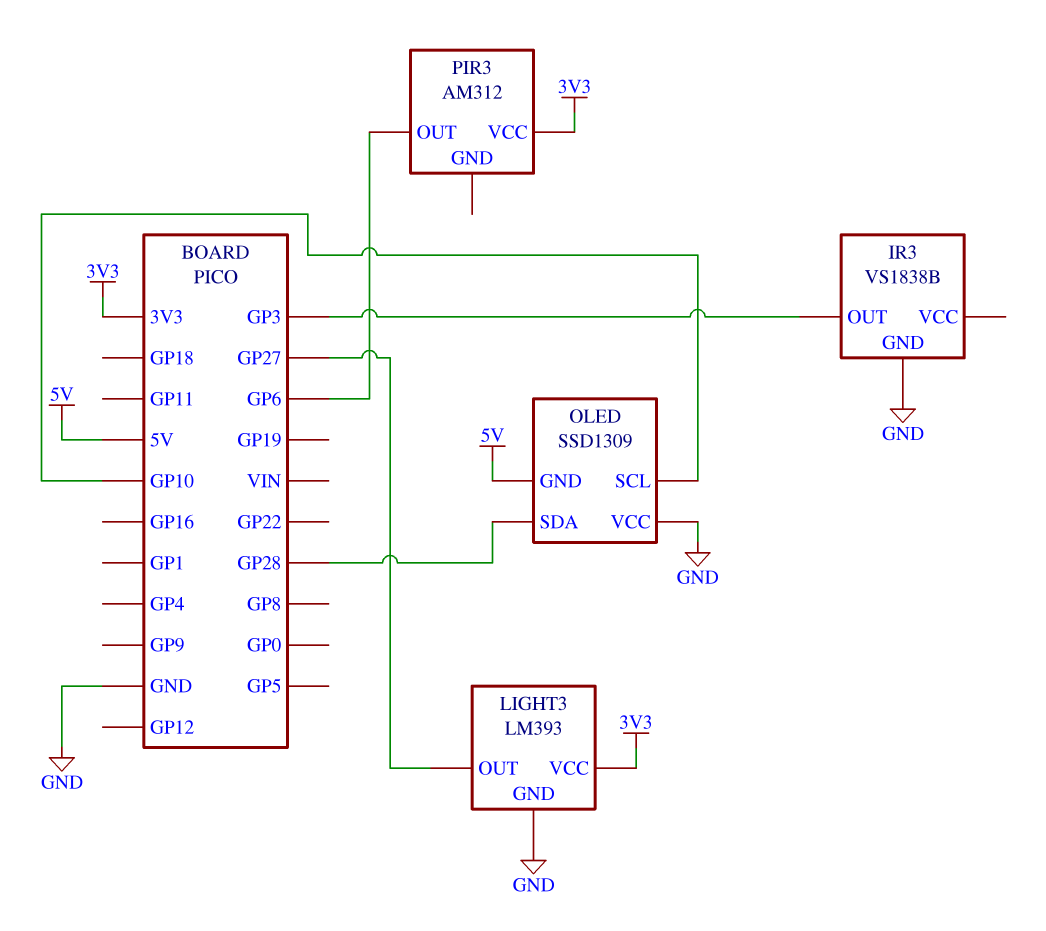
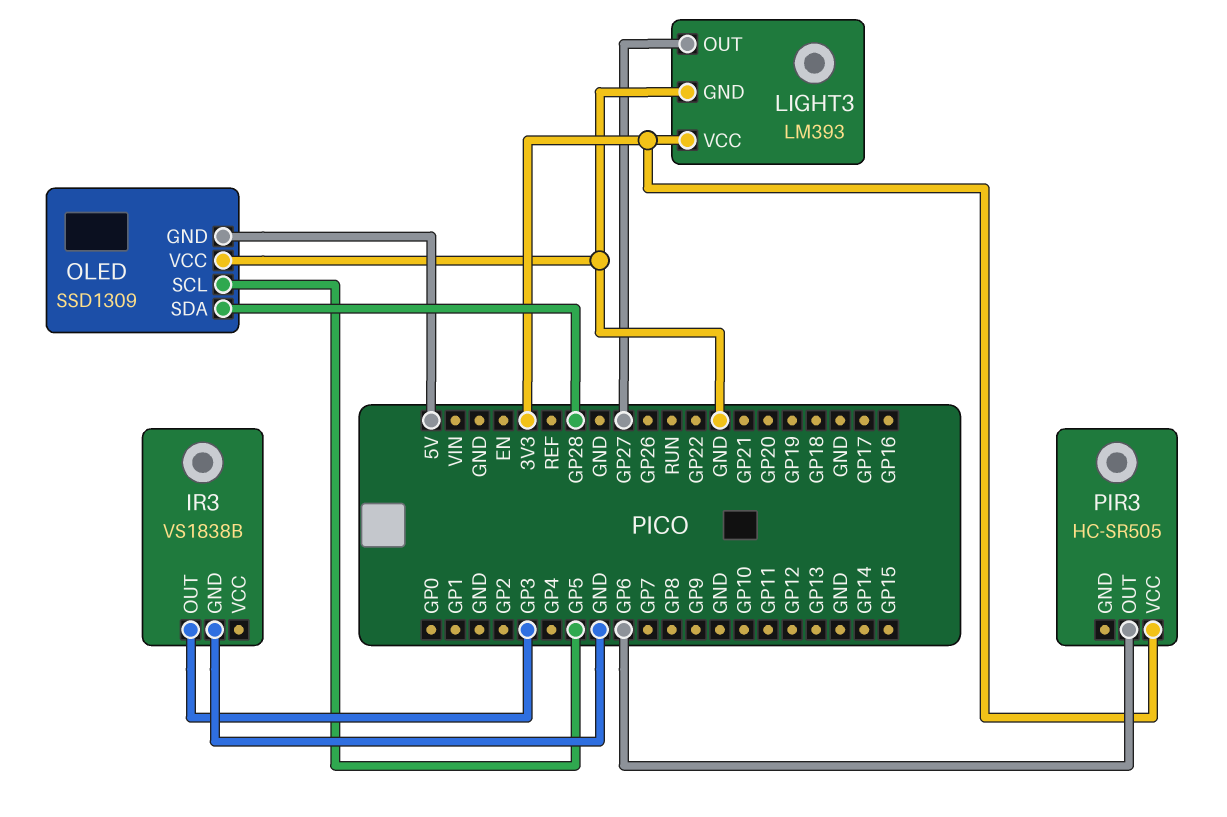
OLED pin SCL: GP10 -> GP5
PIR3: AM312 -> HC-SR505

